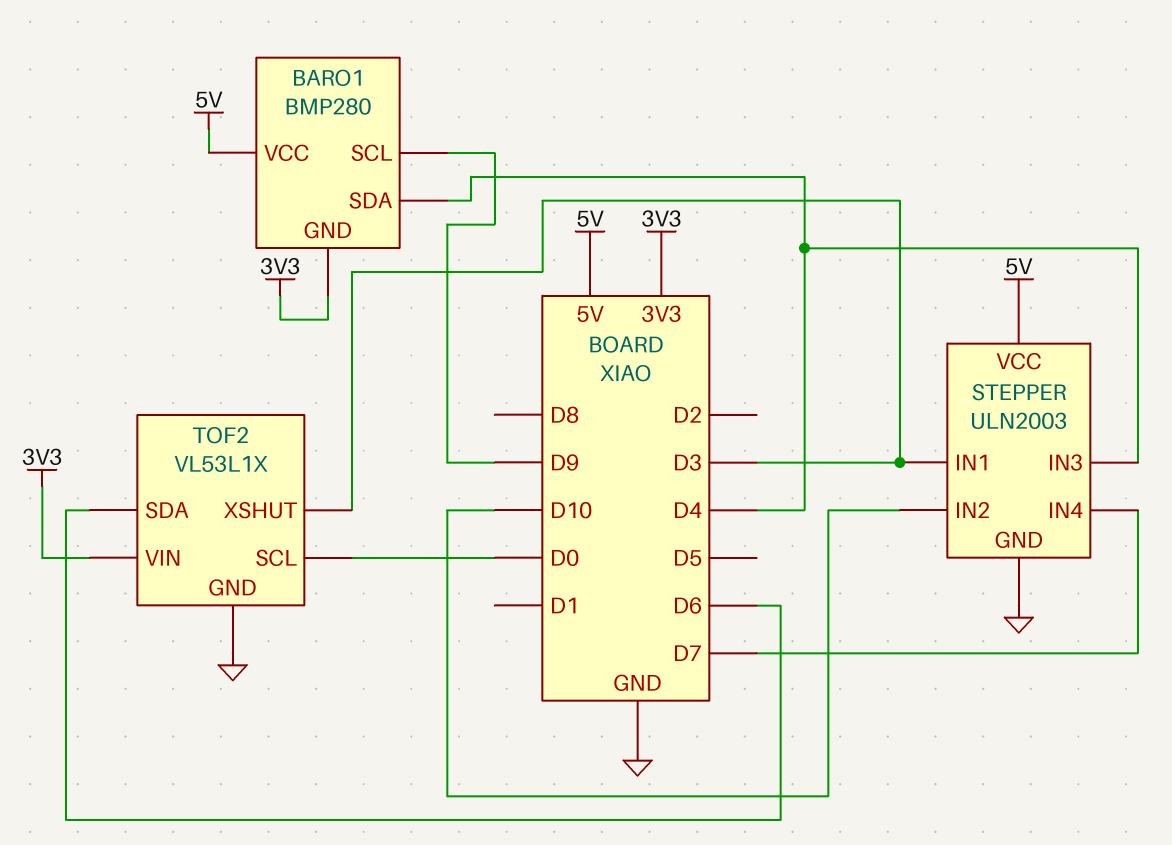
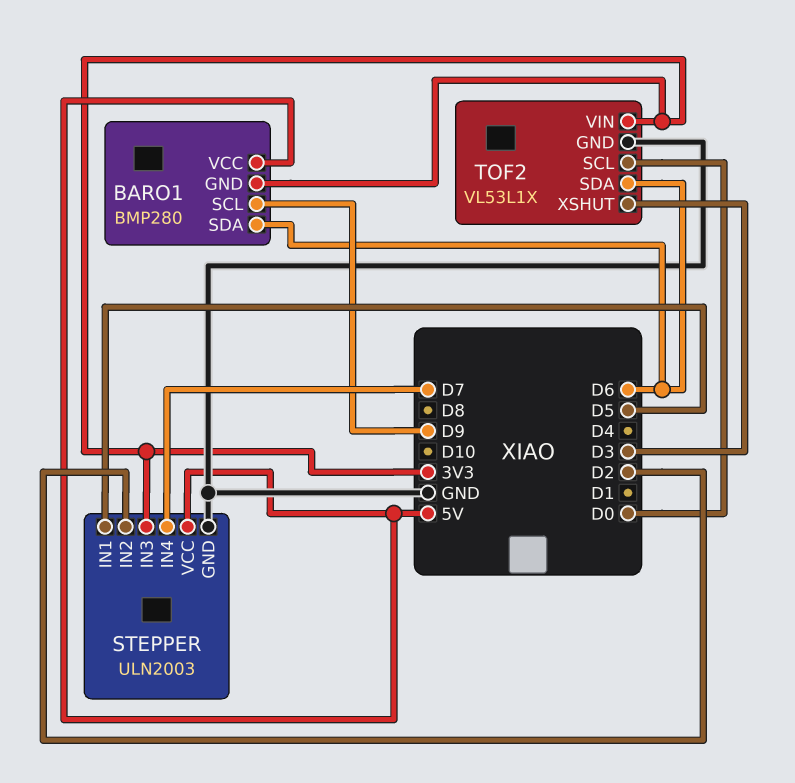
BARO1 pin SDA: D4 -> D6
STEPPER pin IN1: D3 -> D5
STEPPER pin IN2: D10 -> D2
STEPPER pin IN3: D4 -> 3V3

